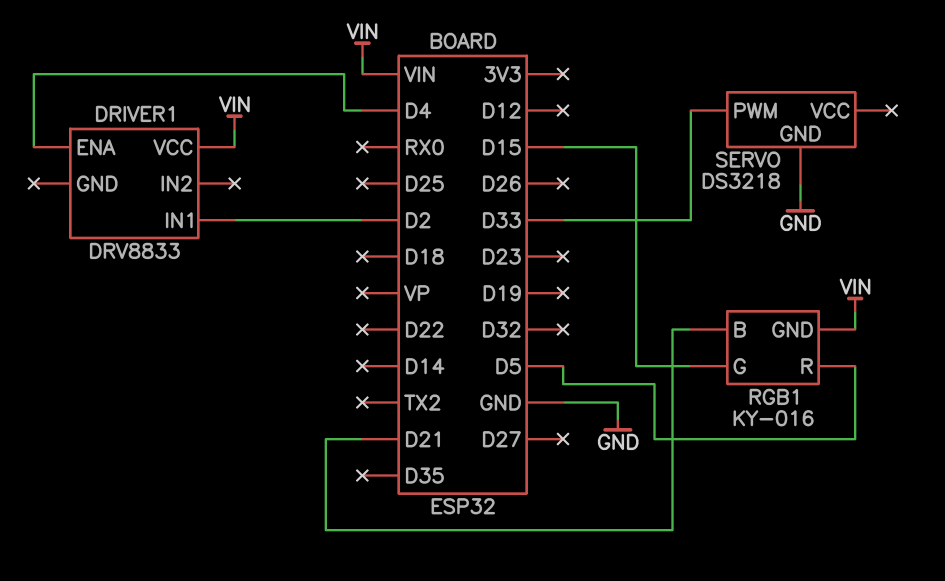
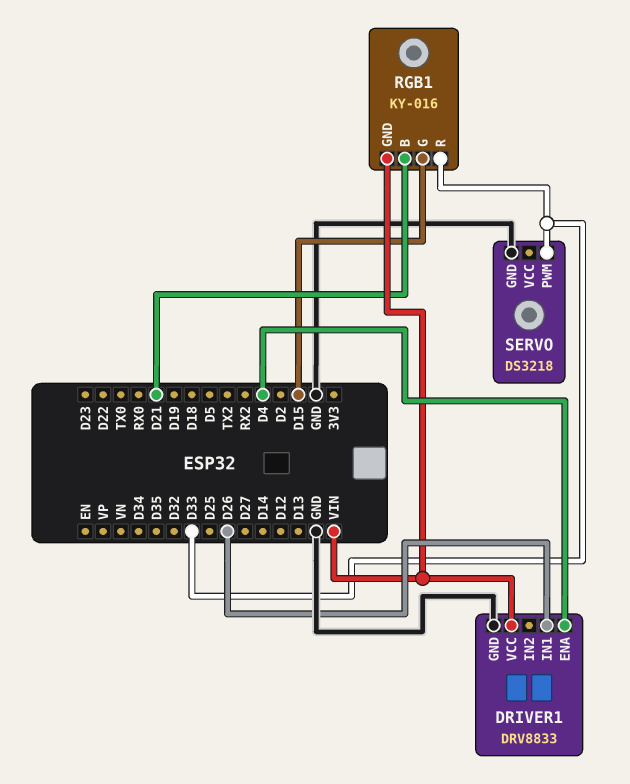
DRIVER1 pin GND: none -> GND
DRIVER1 pin IN1: D2 -> D26
RGB1 pin R: D5 -> D33

